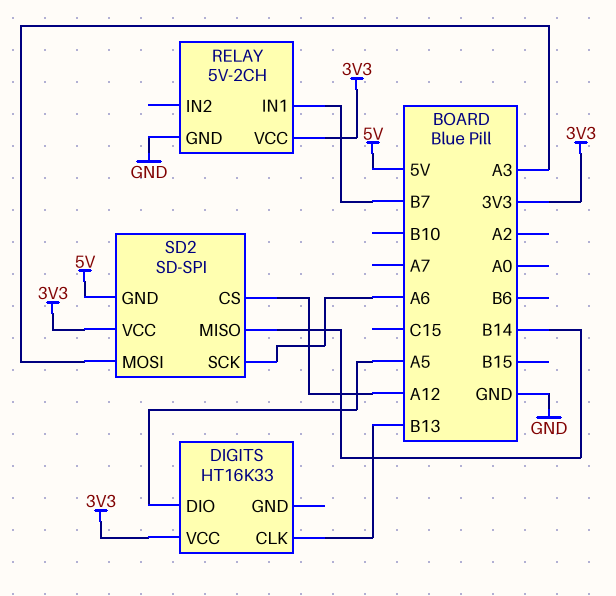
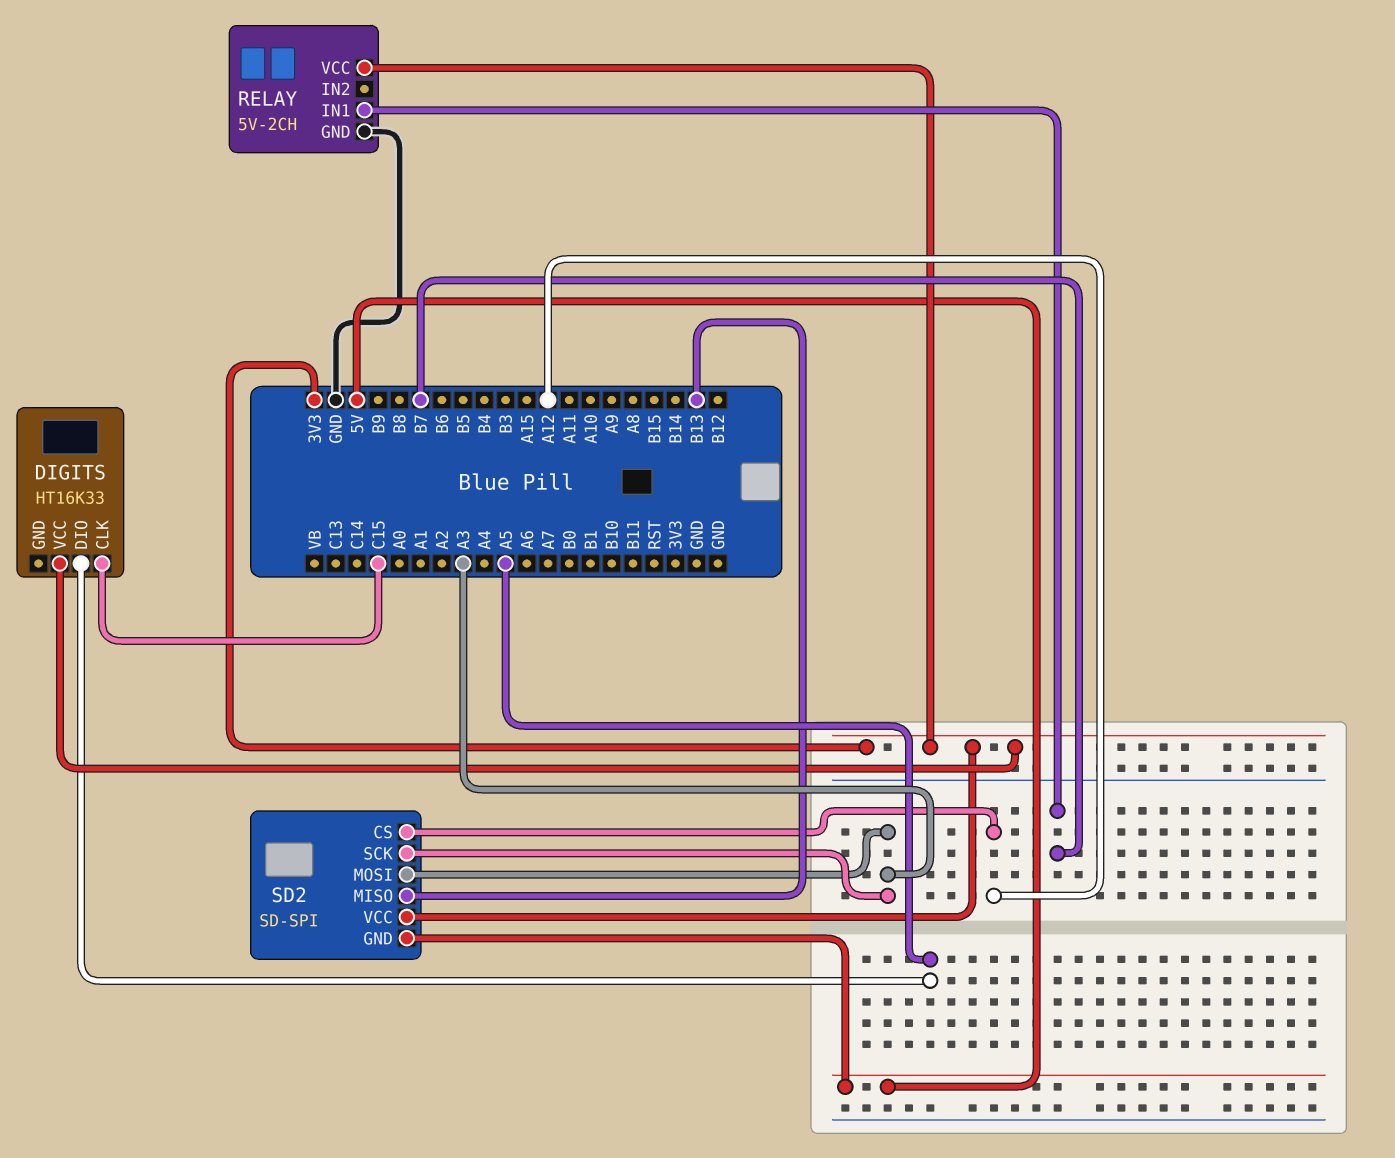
DIGITS pin CLK: B13 -> C15
SD2 pin MISO: B14 -> B13
SD2 pin SCK: A6 -> A3

